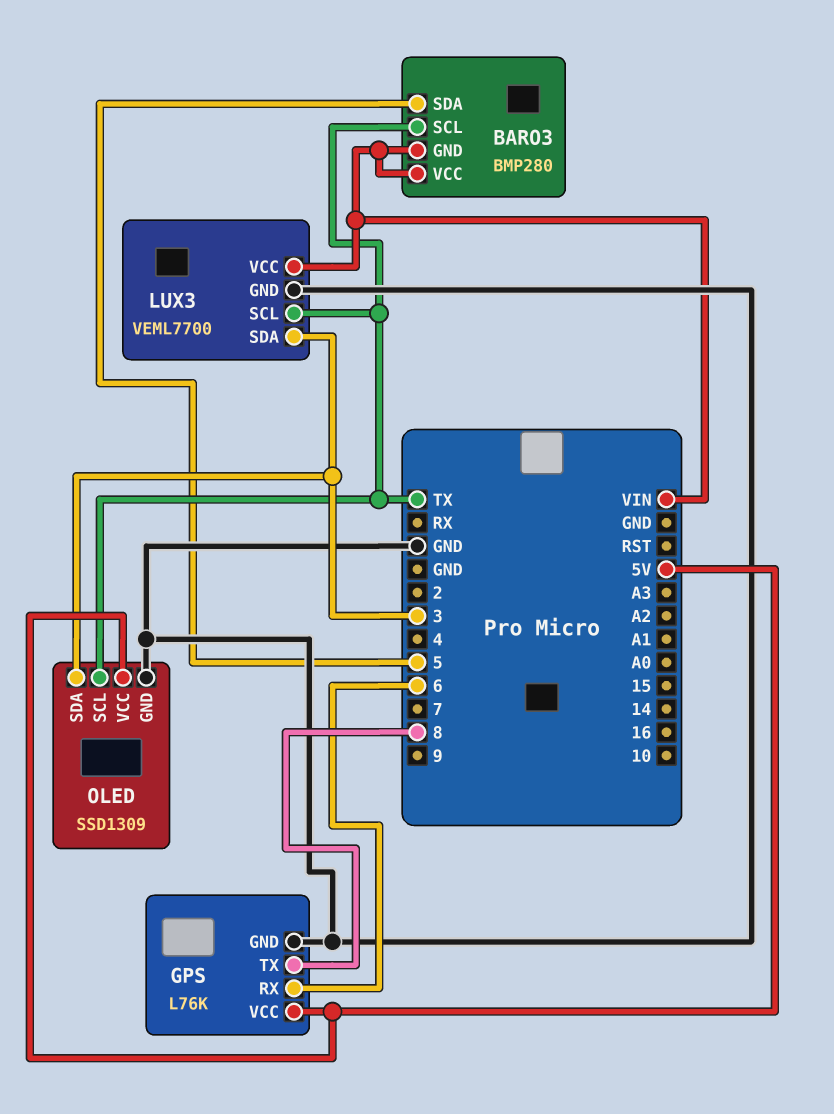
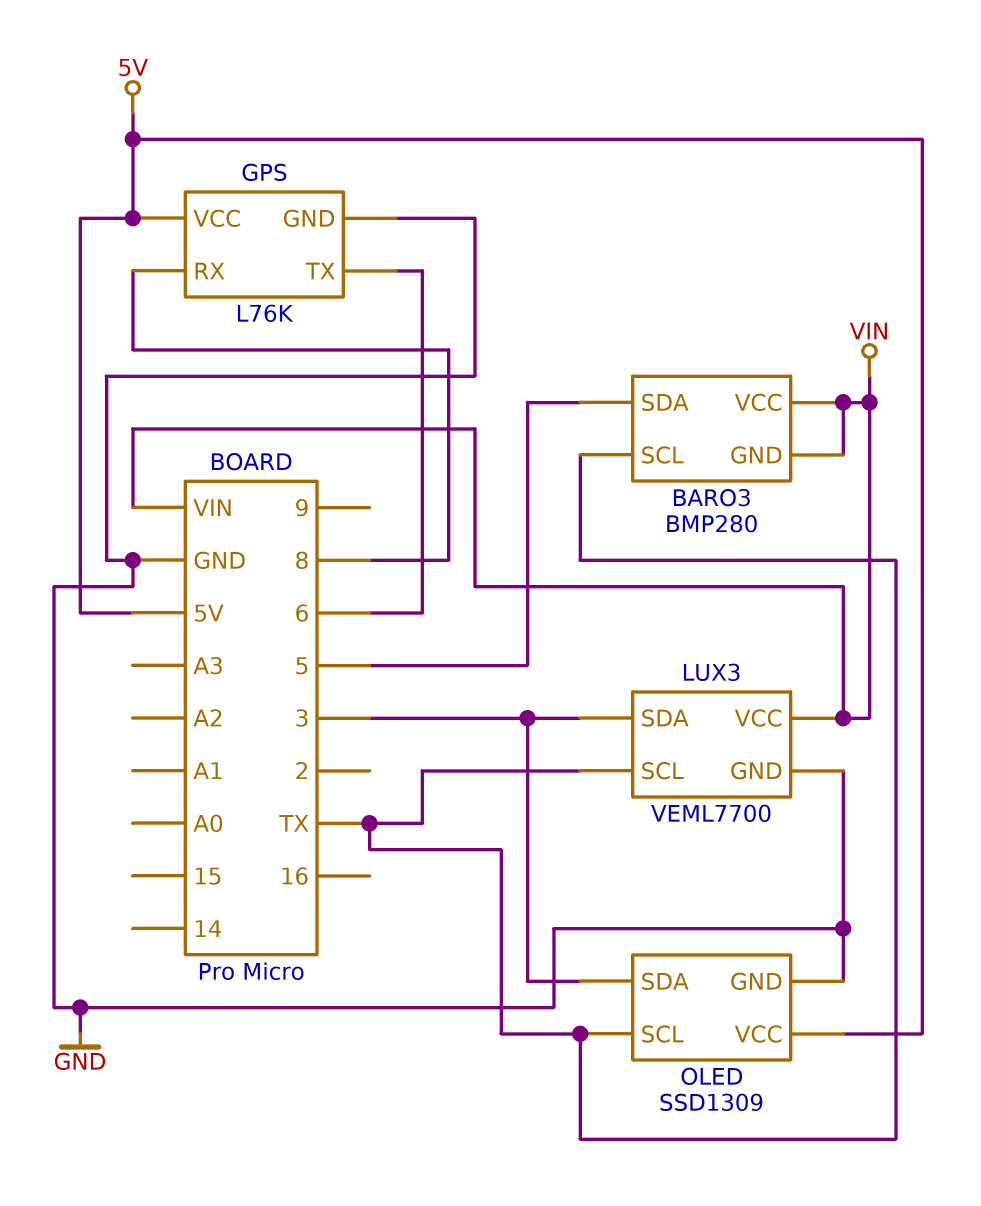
GPS pin RX: 6 -> 8
GPS pin TX: 8 -> 6

